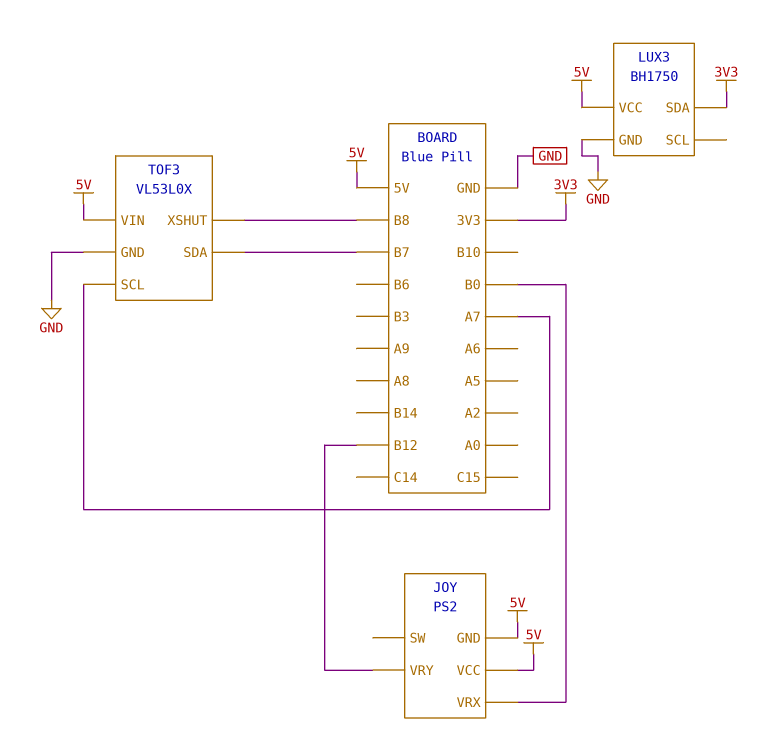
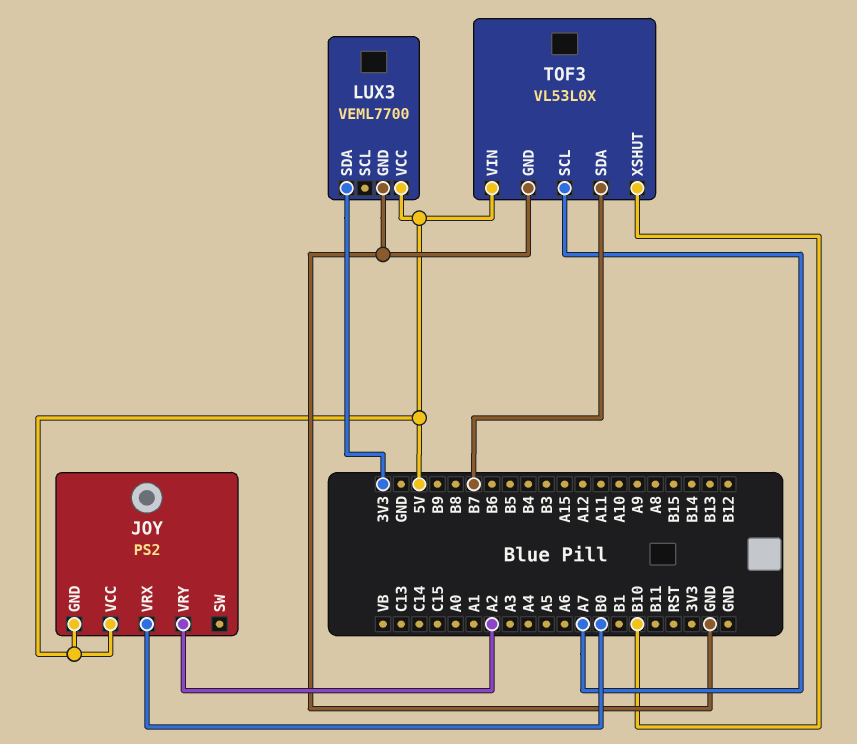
JOY pin VRY: B12 -> A2
LUX3: BH1750 -> VEML7700
TOF3 pin XSHUT: B8 -> B10

